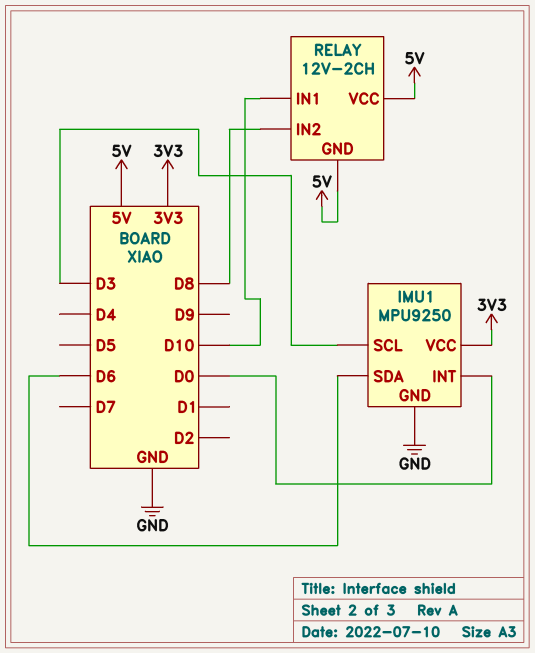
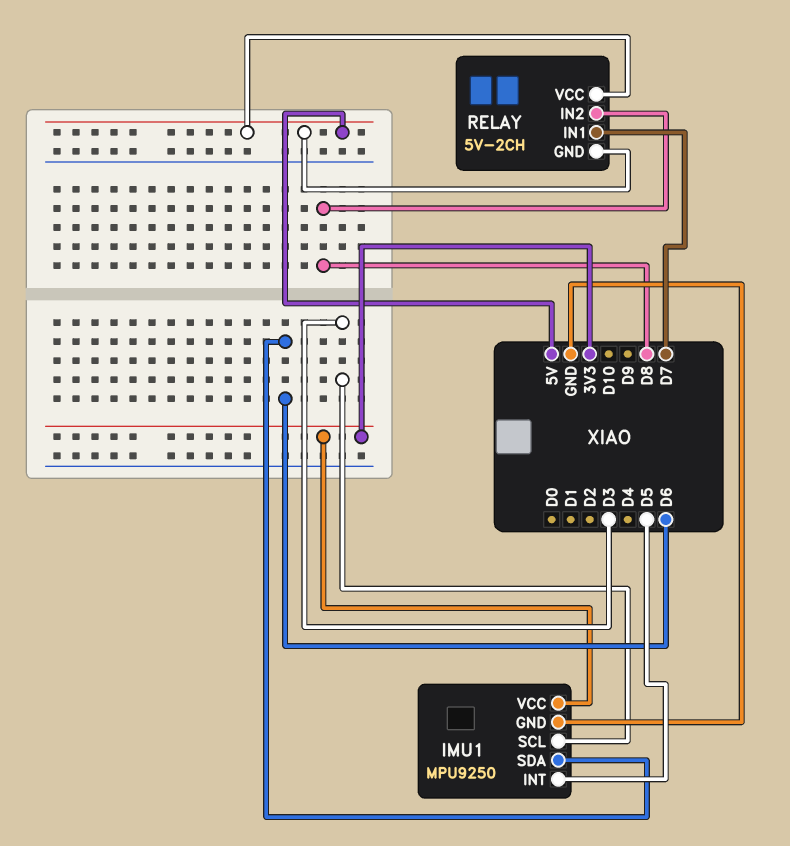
IMU1 pin INT: D0 -> D5
RELAY: 12V-2CH -> 5V-2CH
RELAY pin IN1: D10 -> D7

